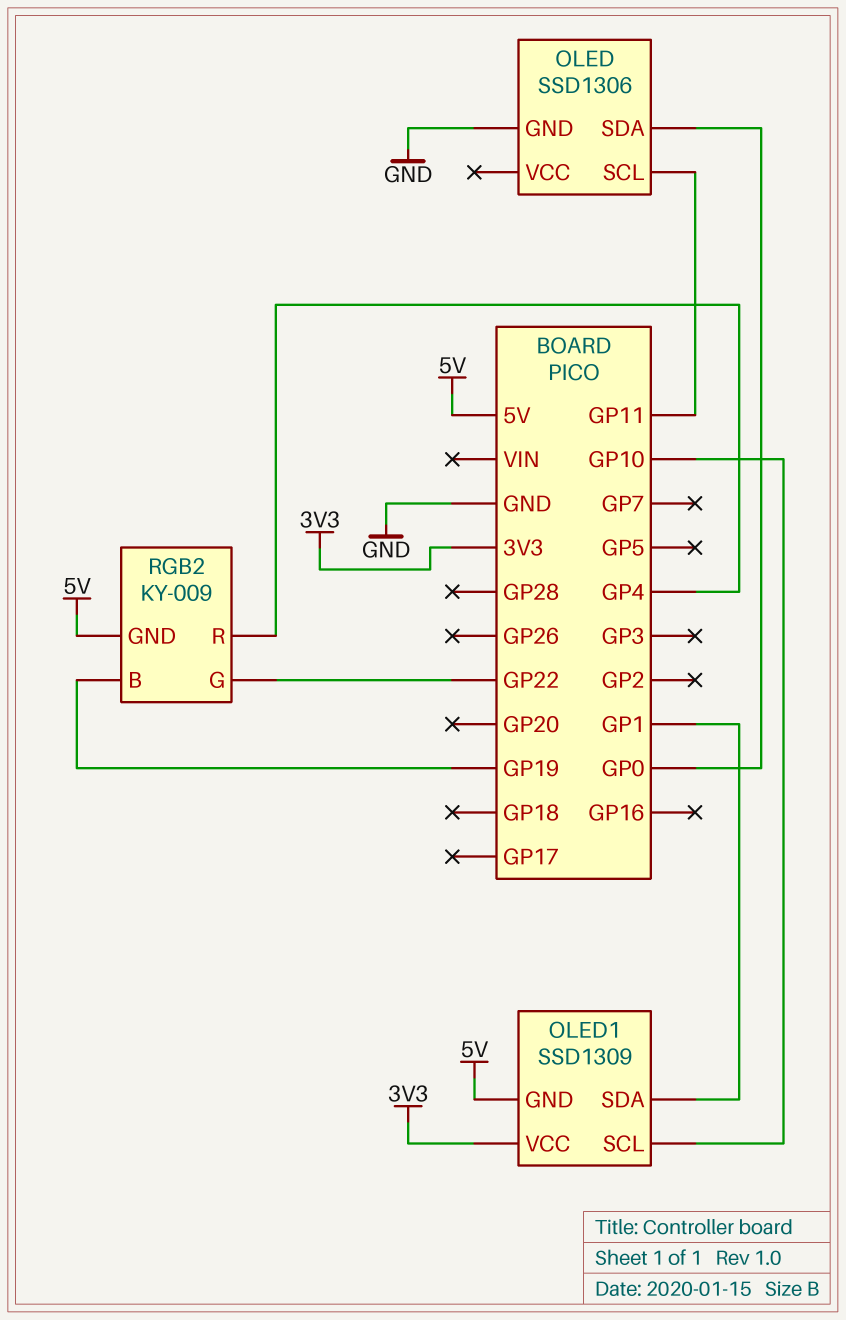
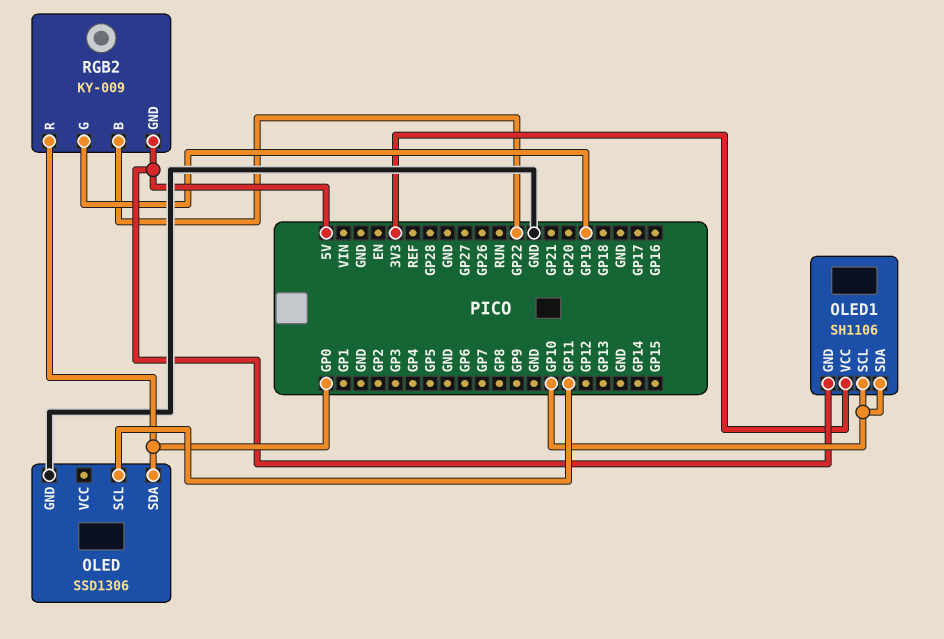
OLED1: SSD1309 -> SH1106
OLED1 pin SDA: GP1 -> GP10
RGB2 pin B: GP19 -> GP22
RGB2 pin G: GP22 -> GP19
RGB2 pin R: GP4 -> GP0

